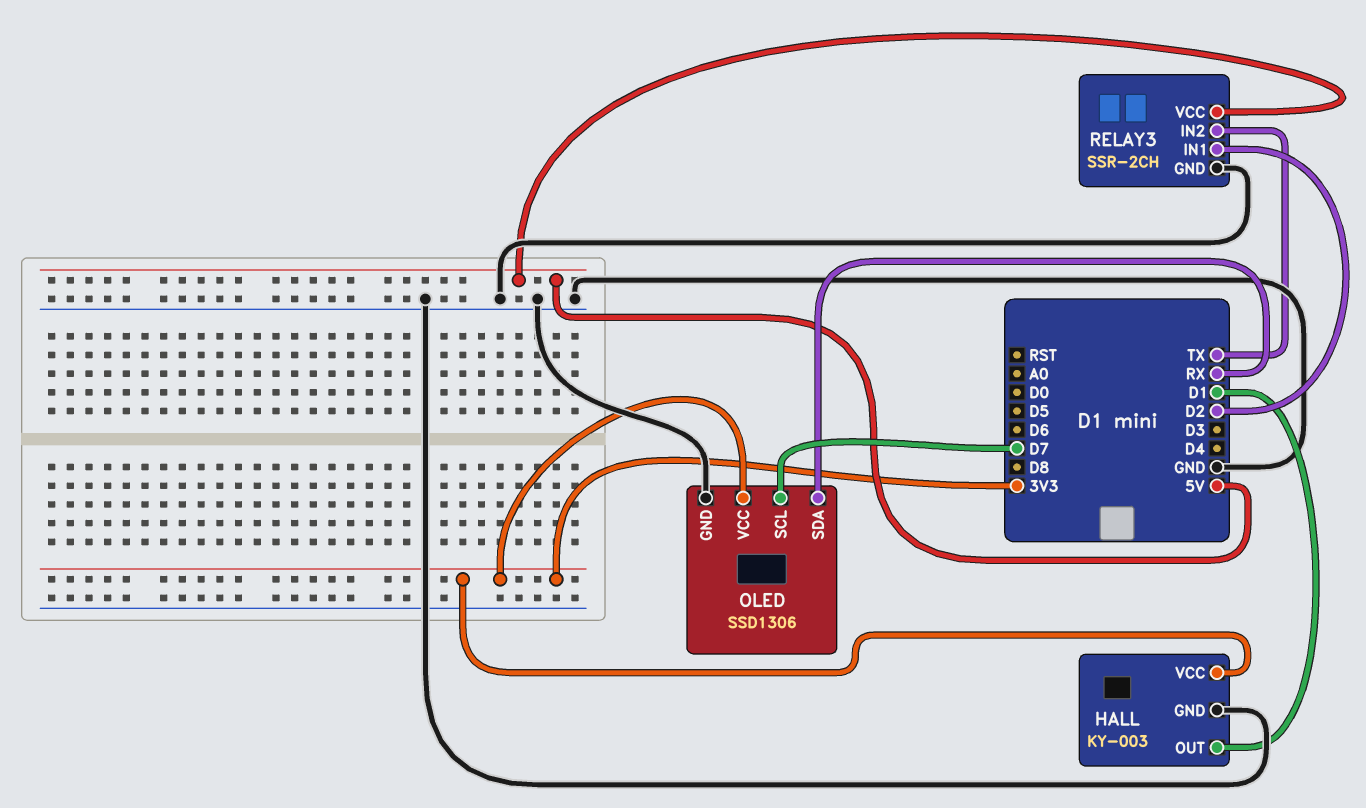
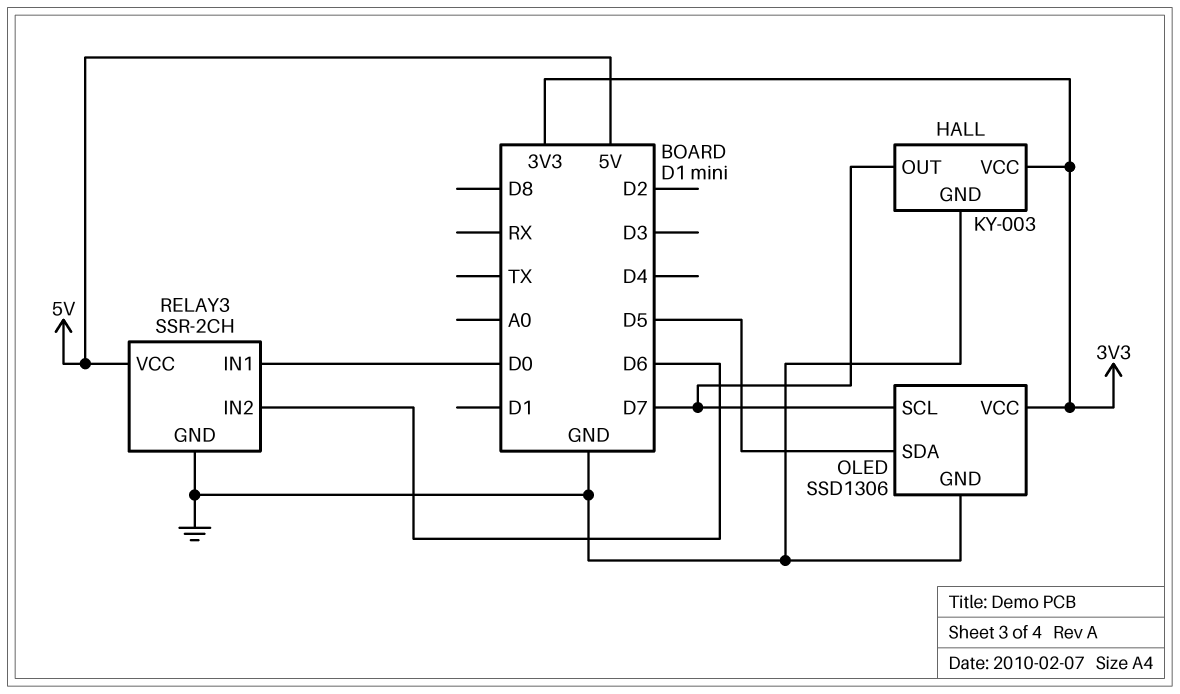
HALL pin OUT: D1 -> D7
OLED pin SDA: RX -> D5
RELAY3 pin IN1: D2 -> D0
RELAY3 pin IN2: TX -> D6

